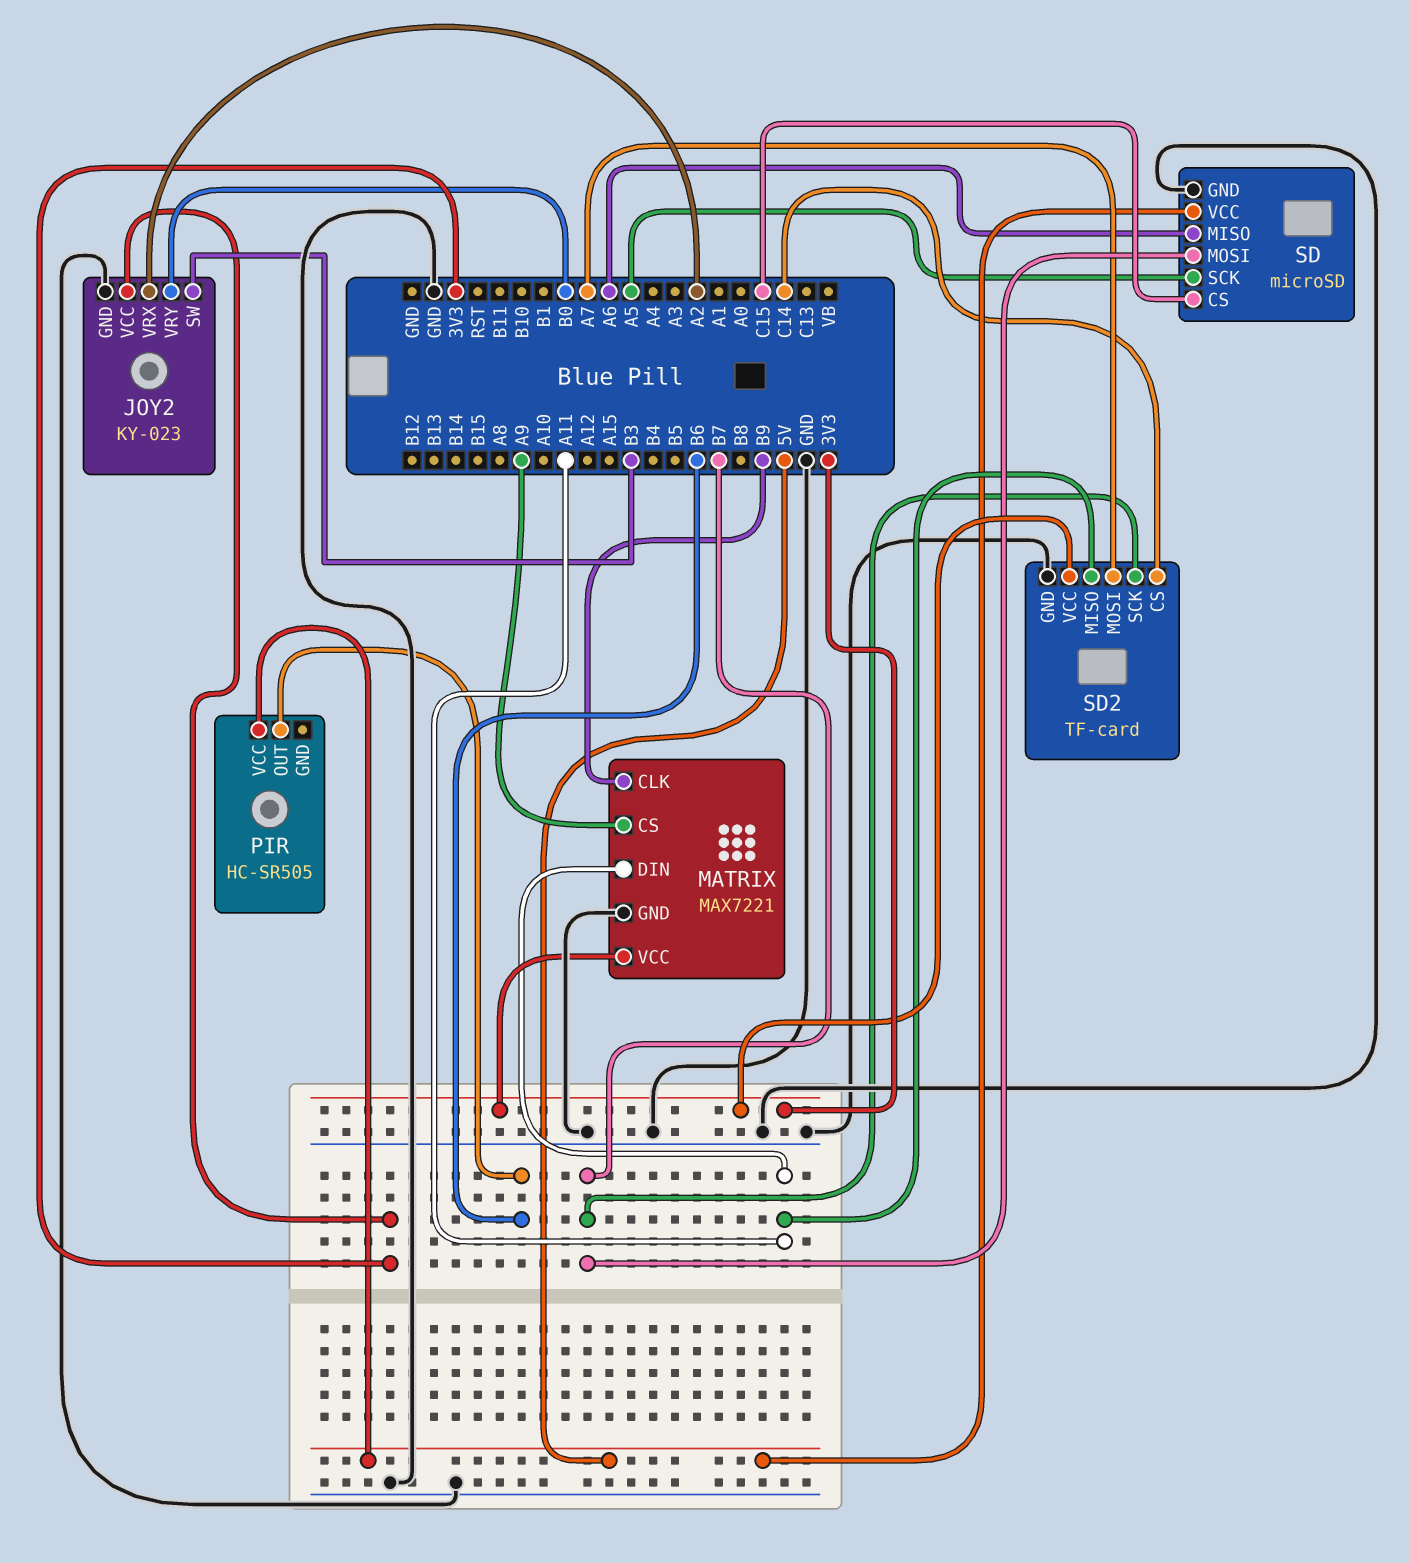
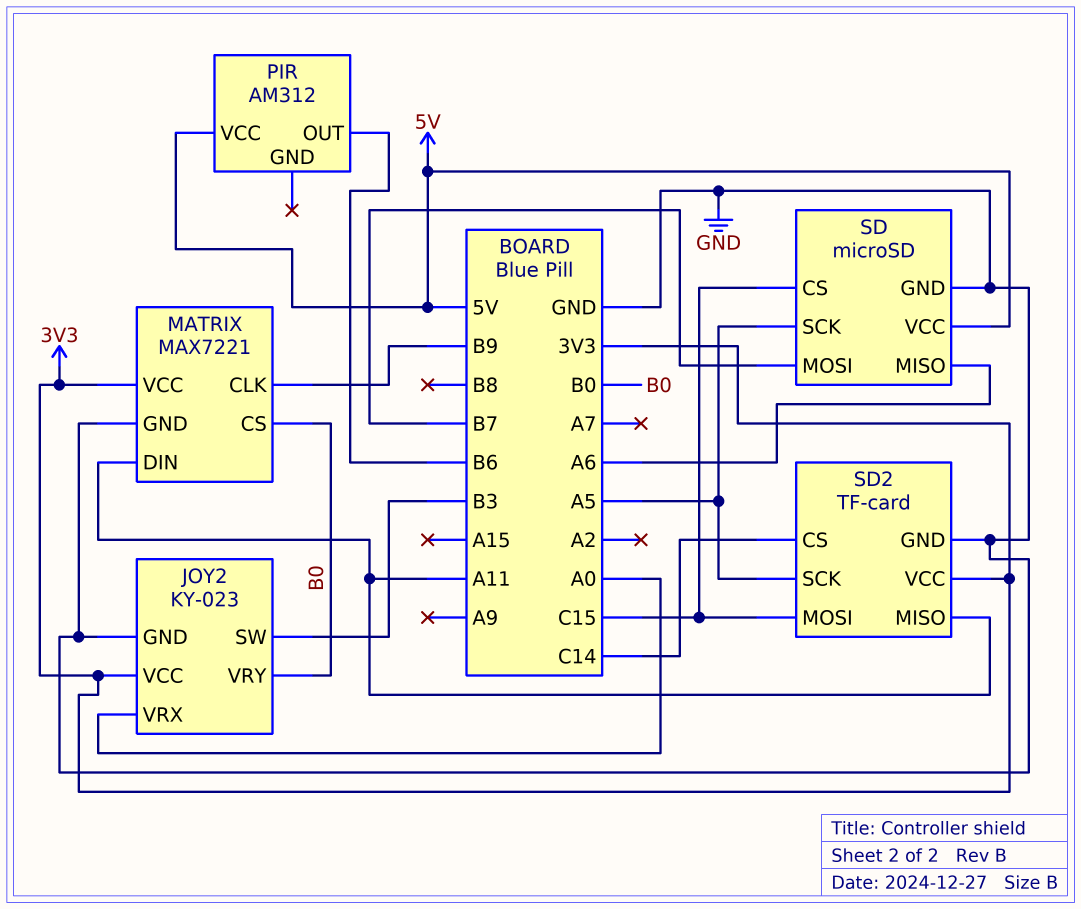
JOY2 pin VRX: A2 -> A0
MATRIX pin CS: A9 -> B0
PIR: HC-SR505 -> AM312
SD2 pin MOSI: A7 -> C15
SD2 pin SCK: B7 -> A5

